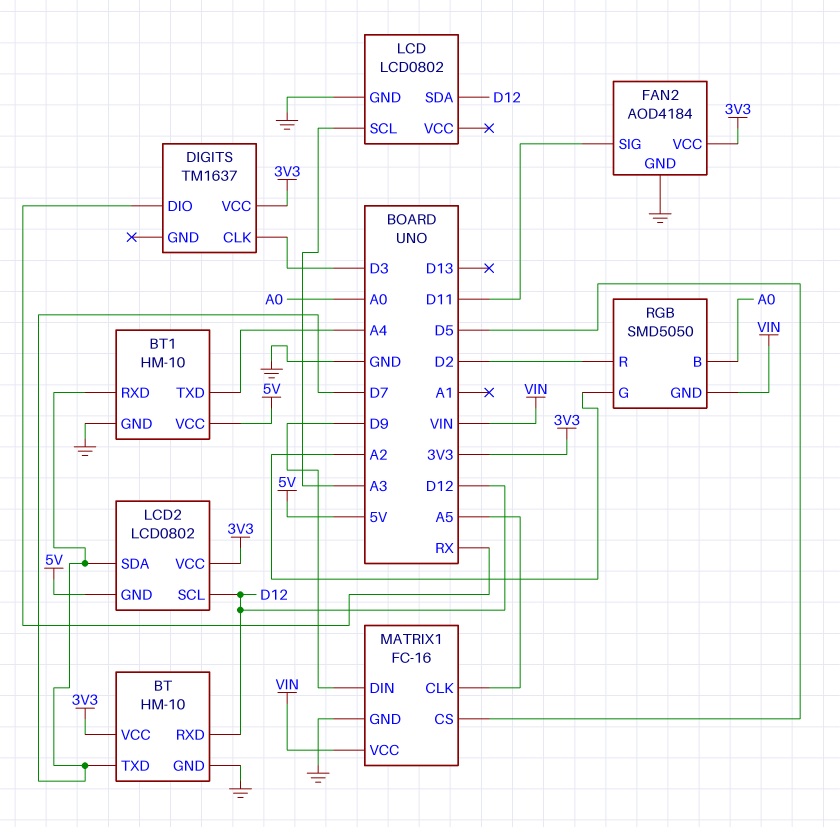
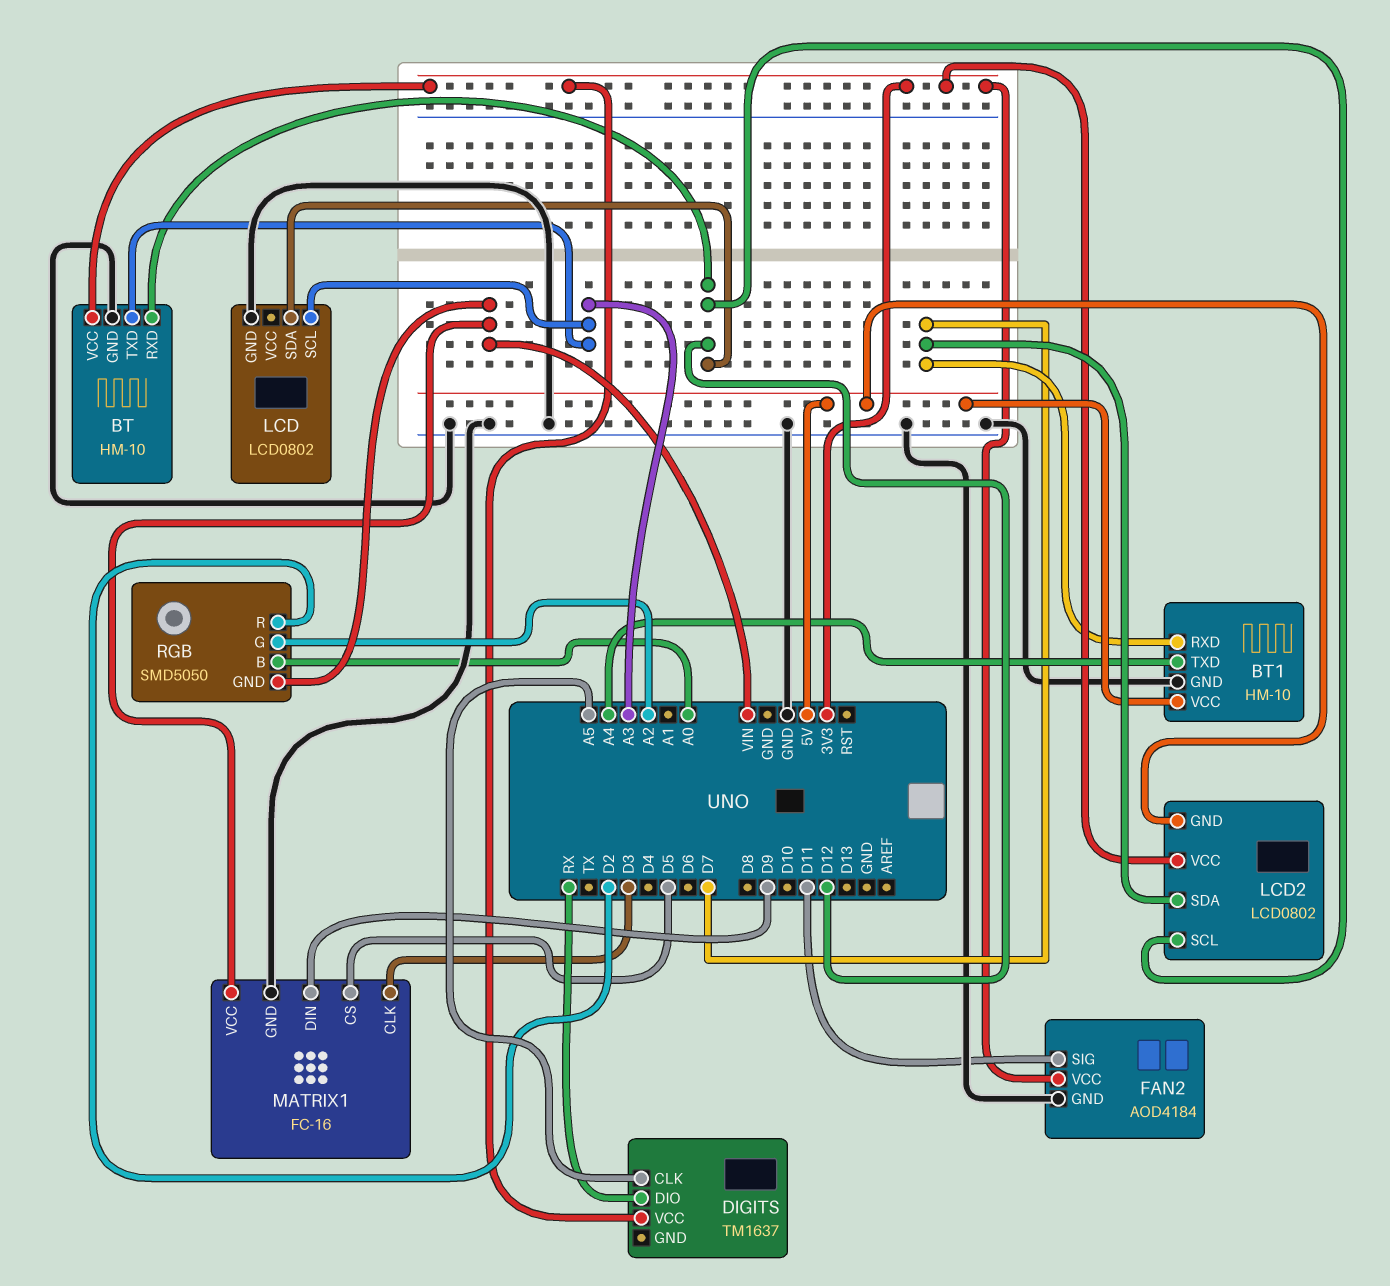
BT pin TXD: D7 -> A3
DIGITS pin CLK: D3 -> A5
MATRIX1 pin CLK: A5 -> D3

